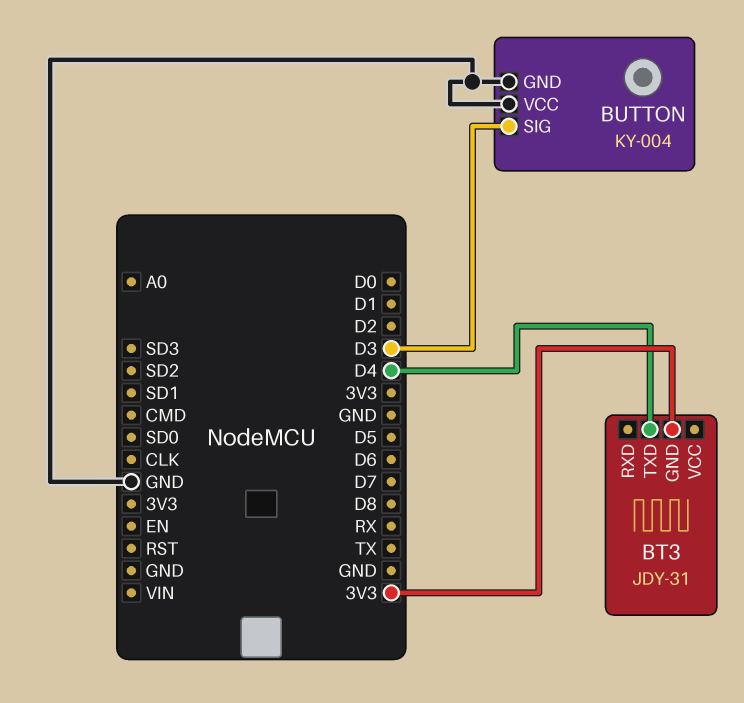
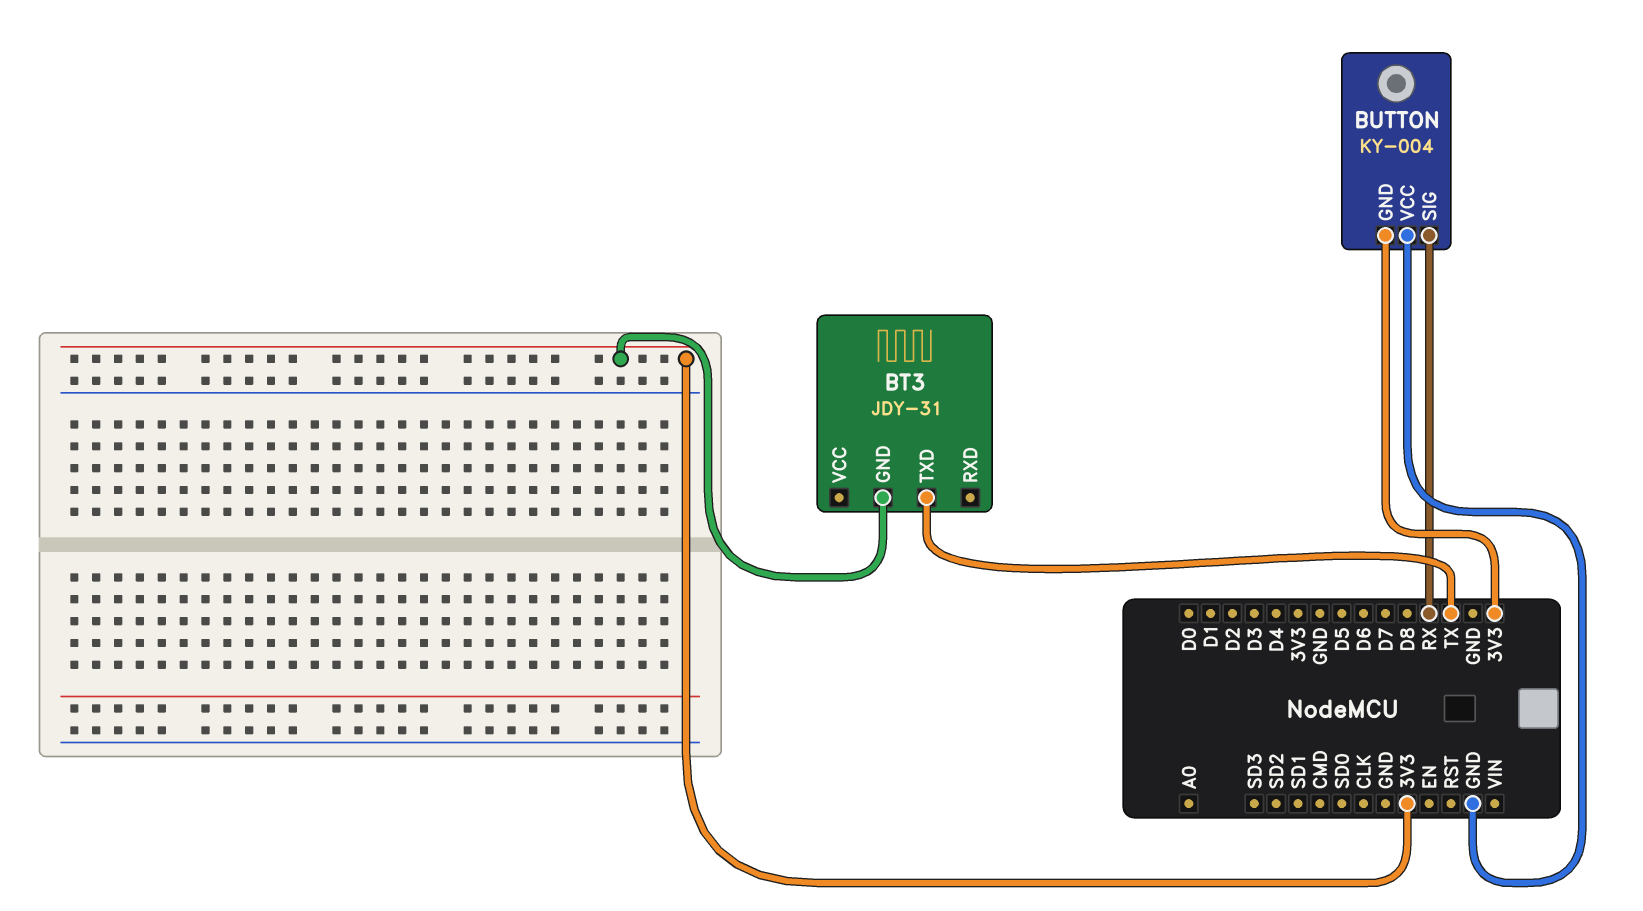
BT3 pin TXD: D4 -> TX
BUTTON pin GND: GND -> 3V3
BUTTON pin SIG: D3 -> RX

